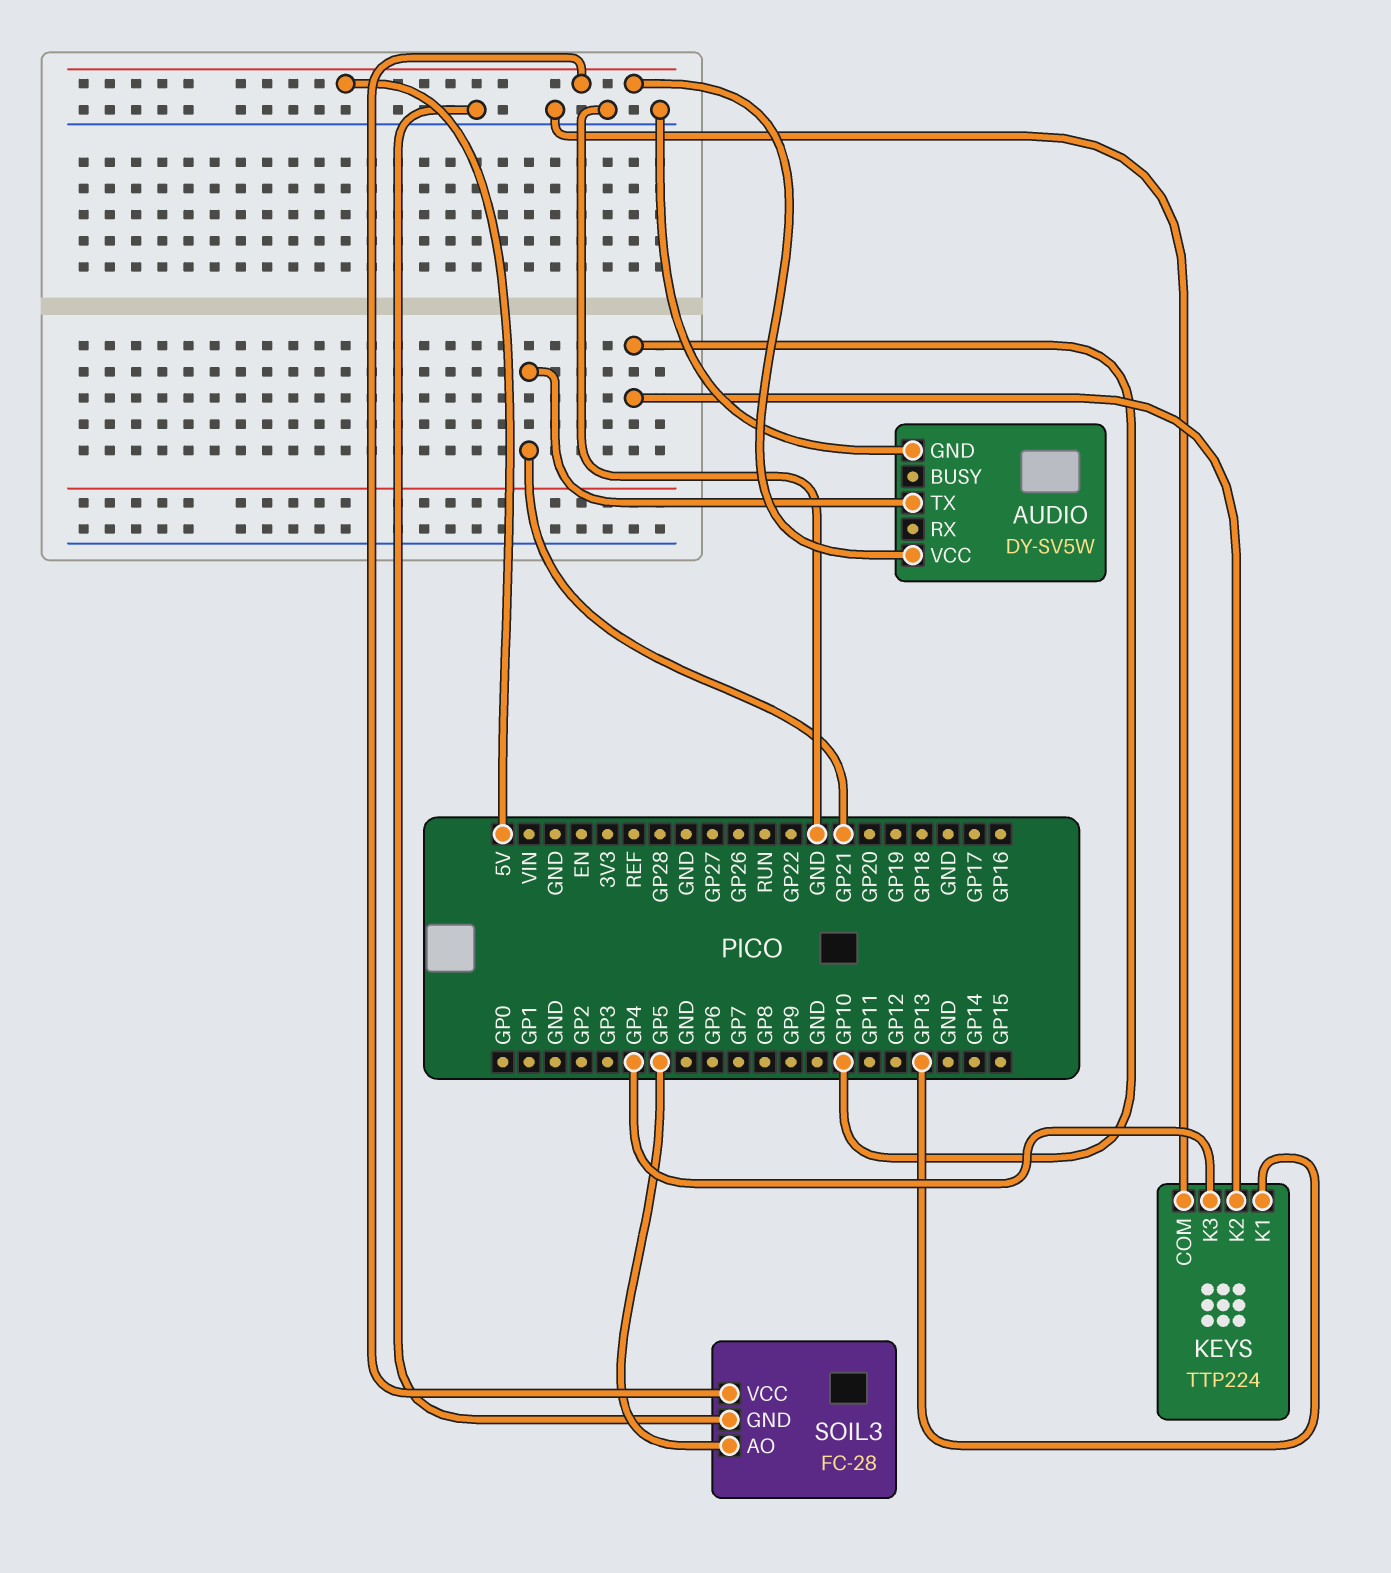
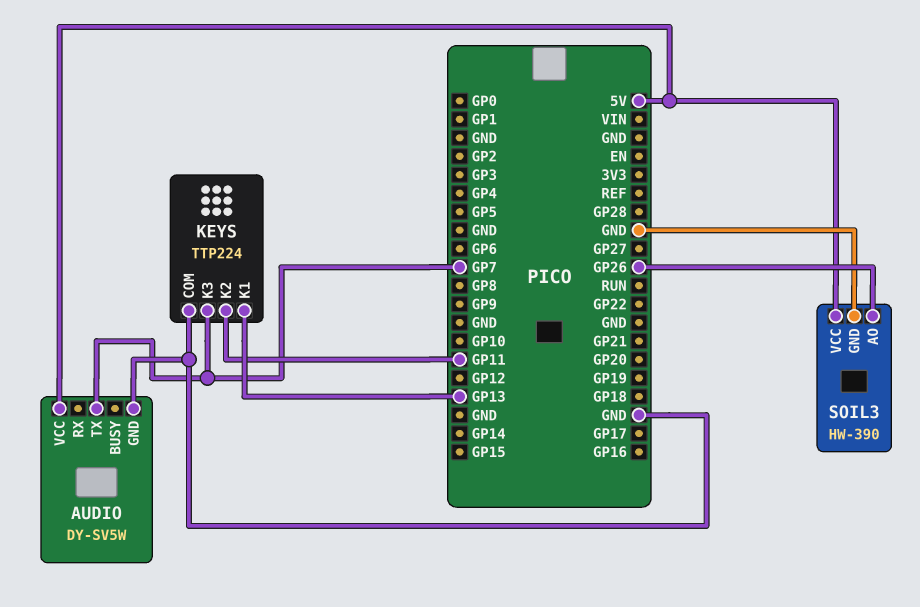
AUDIO pin TX: GP21 -> GP7
KEYS pin K2: GP10 -> GP11
KEYS pin K3: GP4 -> GP7
SOIL3: FC-28 -> HW-390
SOIL3 pin AO: GP5 -> GP26

